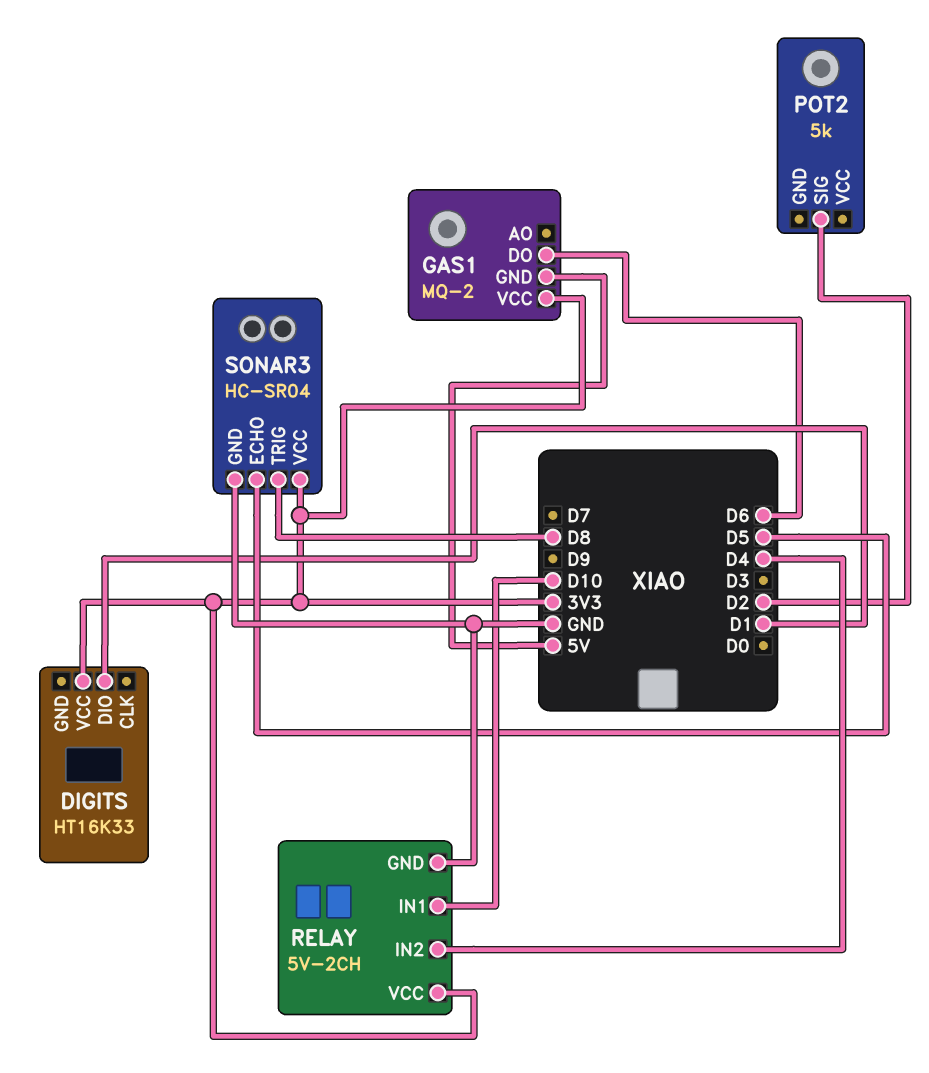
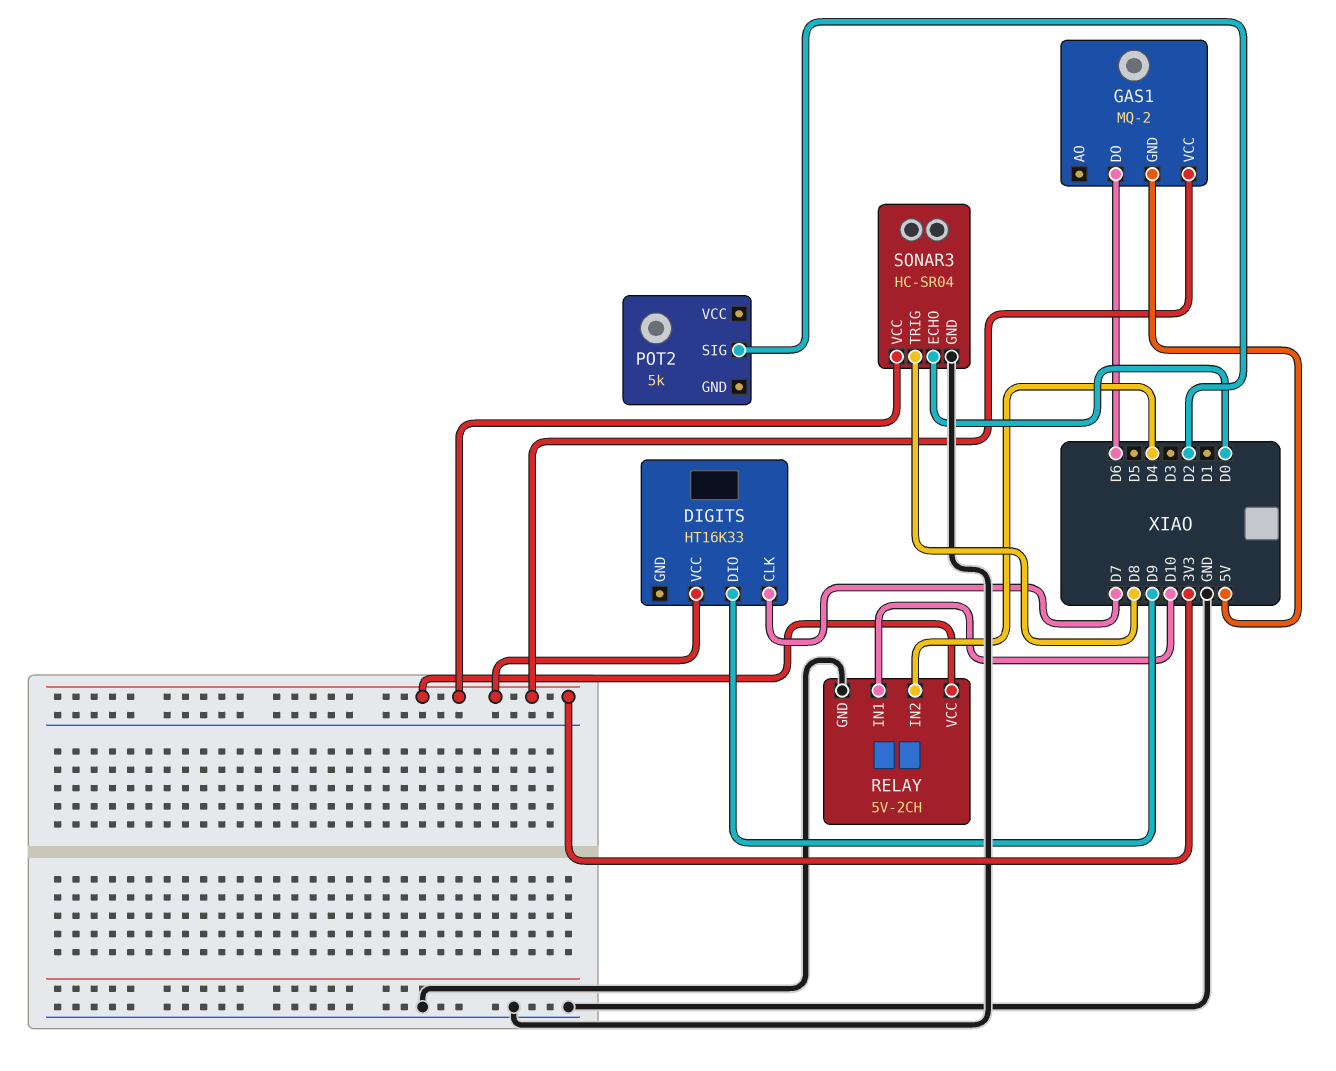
DIGITS pin CLK: none -> D7
DIGITS pin DIO: D1 -> D9
SONAR3 pin ECHO: D5 -> D0

